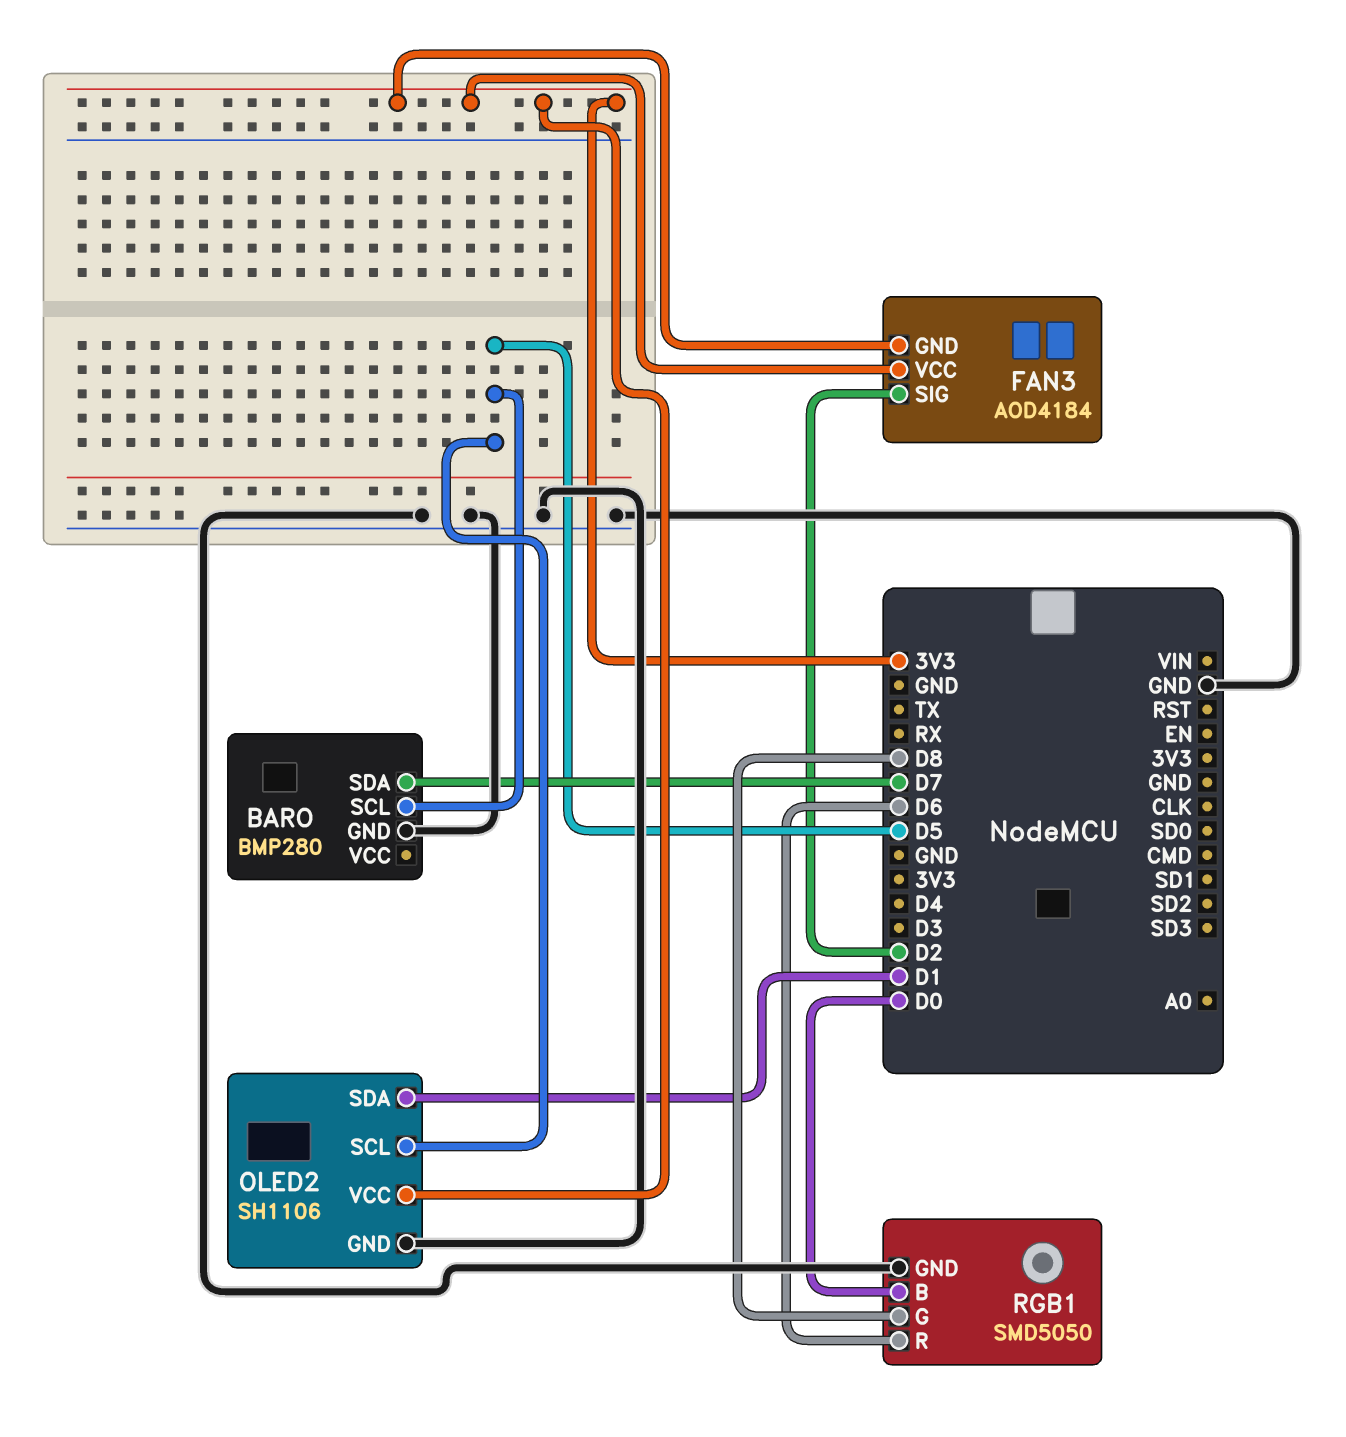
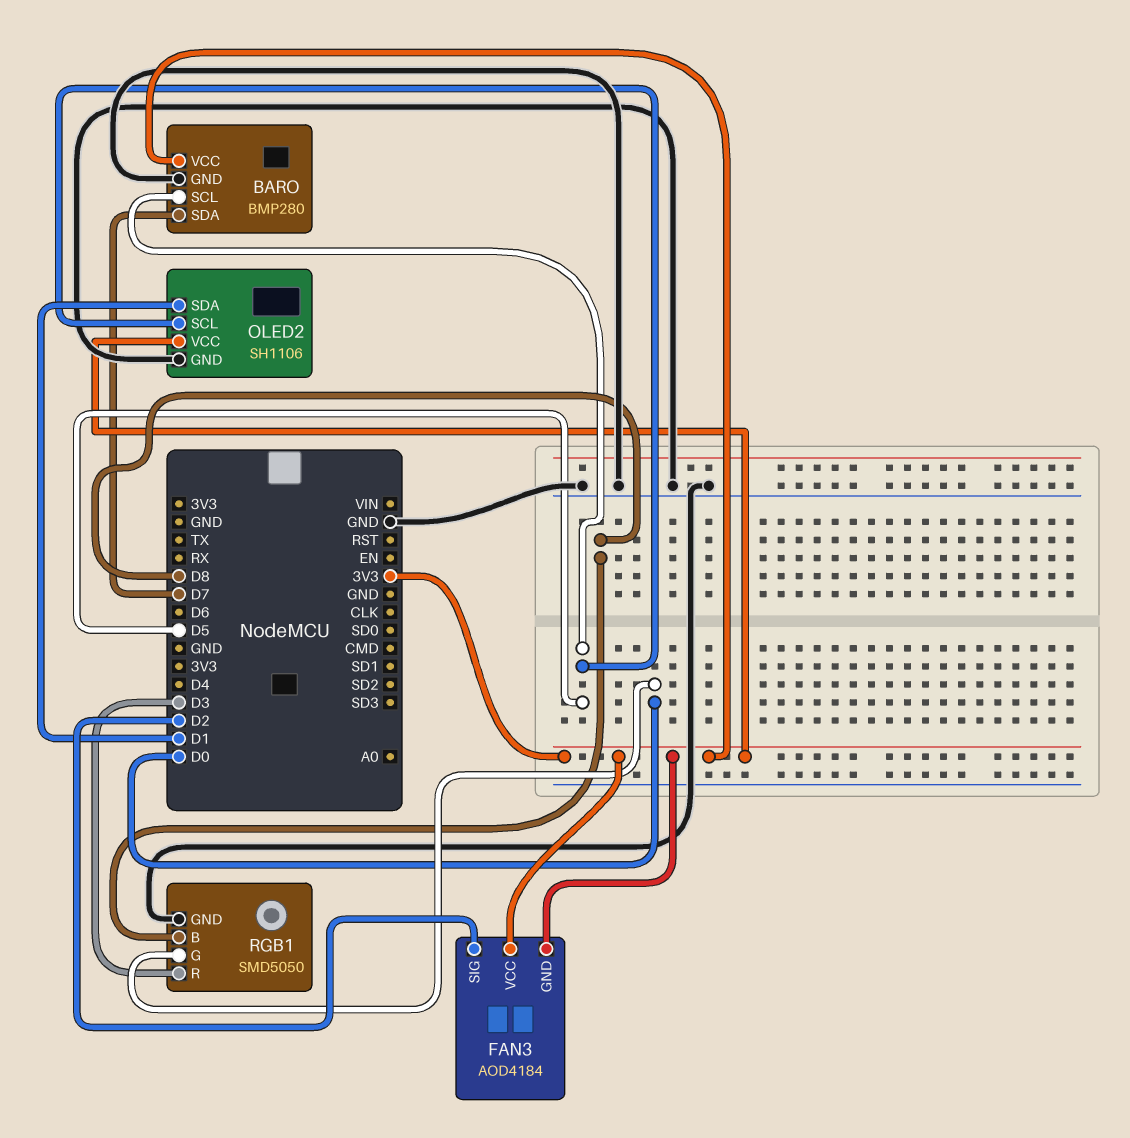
BARO pin VCC: none -> 3V3
RGB1 pin B: D0 -> D8
RGB1 pin G: D8 -> D0
RGB1 pin R: D6 -> D3

